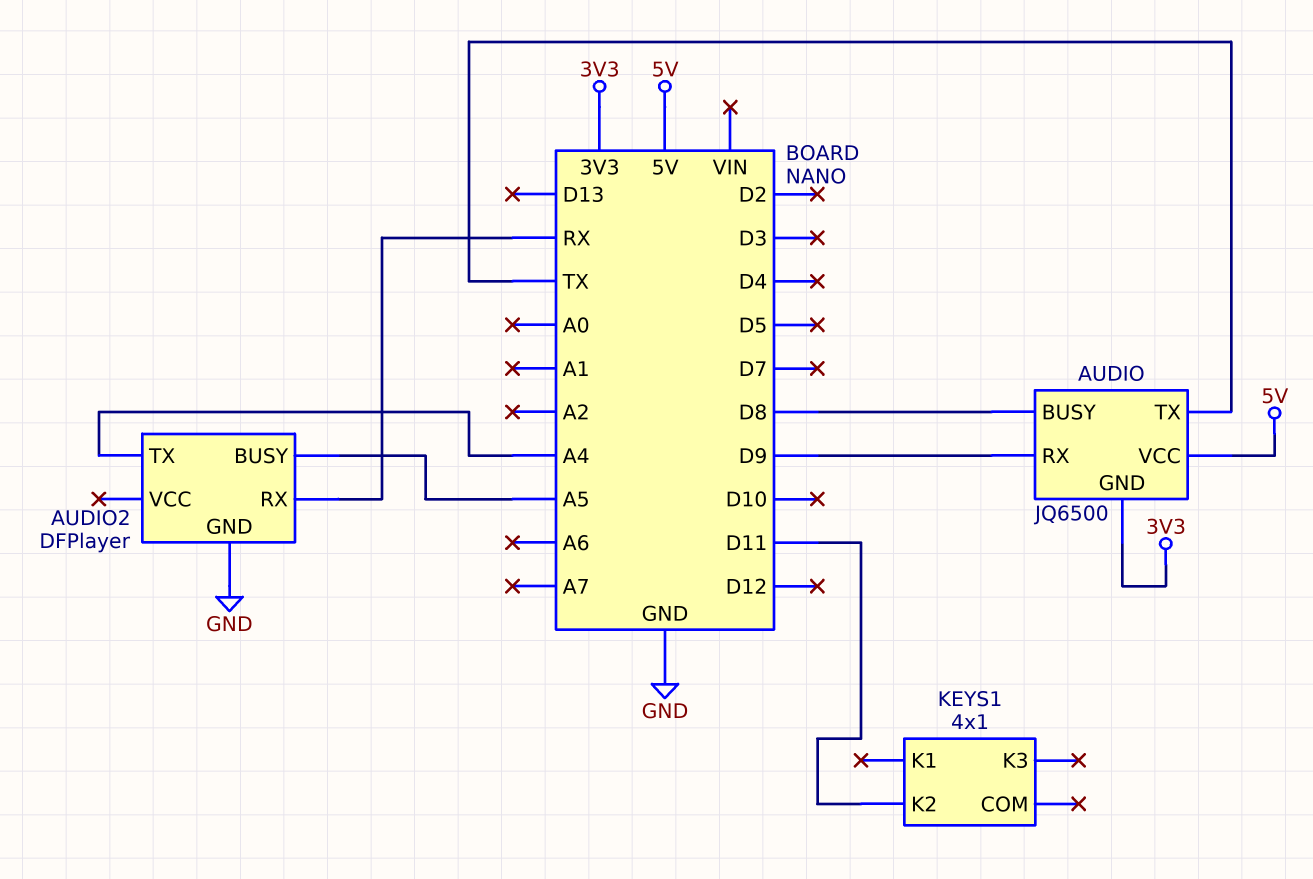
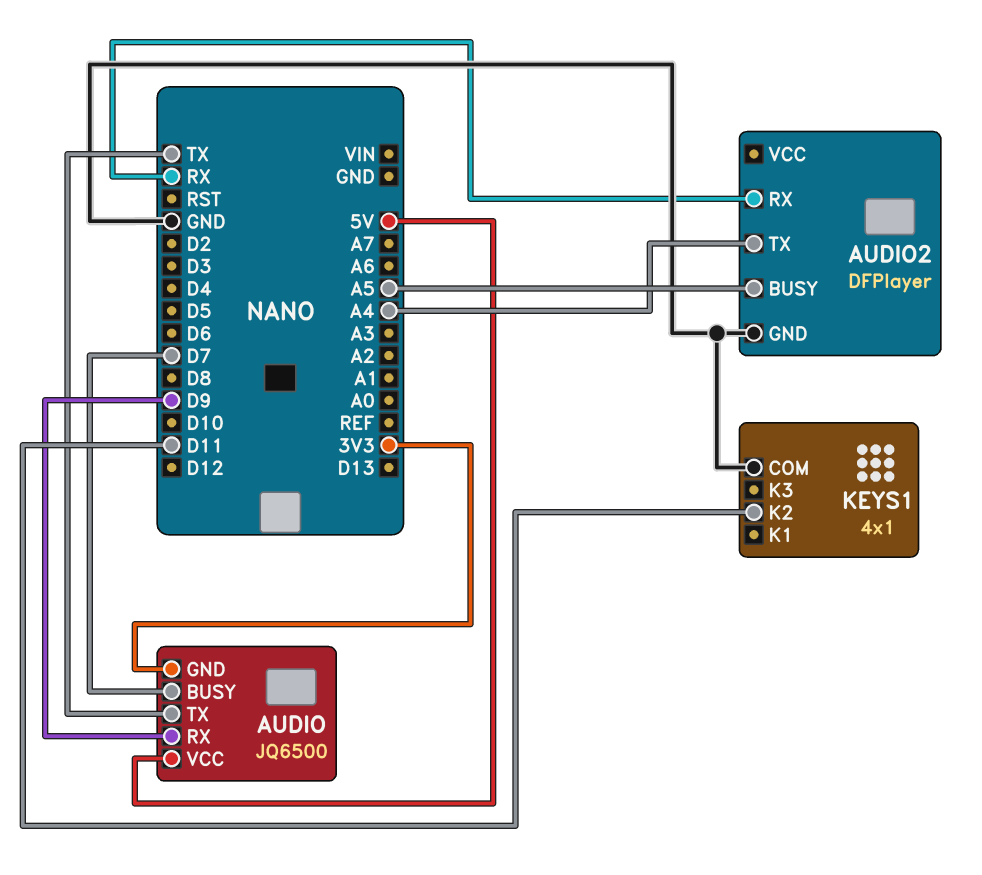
AUDIO pin BUSY: D8 -> D7
KEYS1 pin COM: none -> GND

